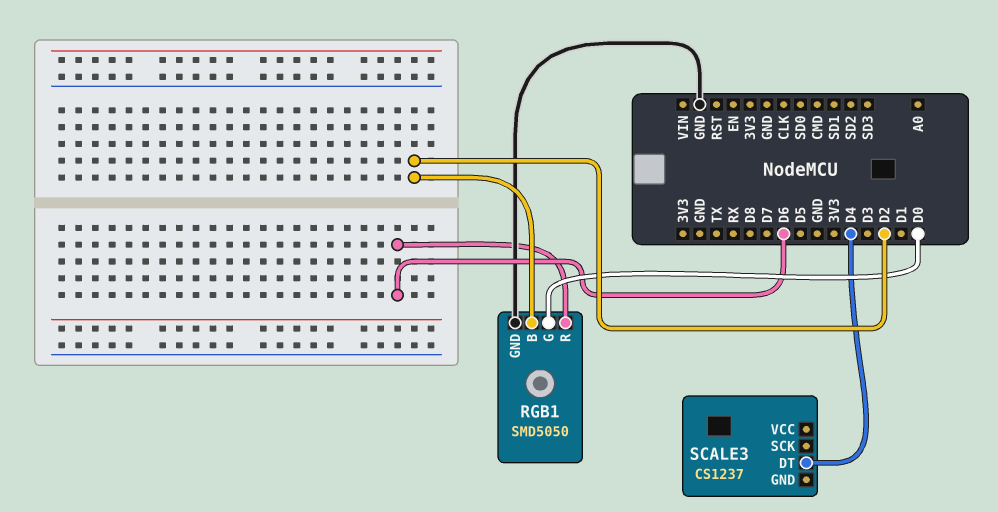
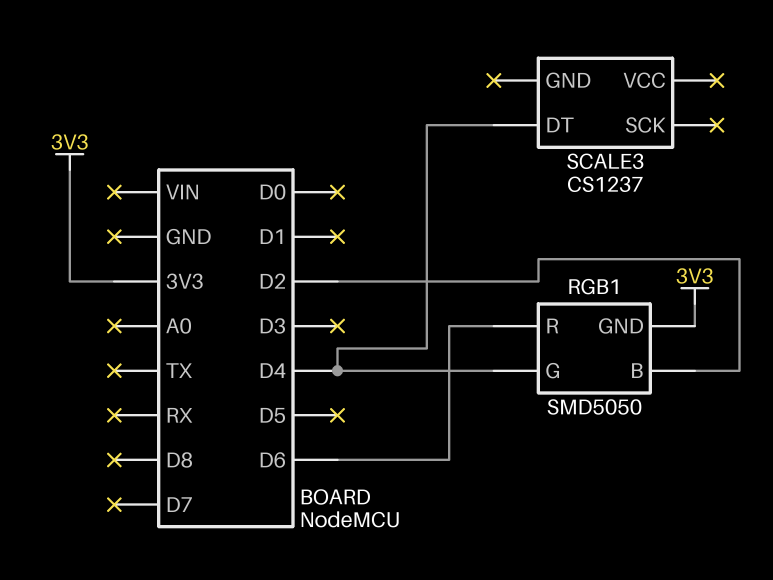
RGB1 pin G: D0 -> D4
RGB1 pin GND: GND -> 3V3

